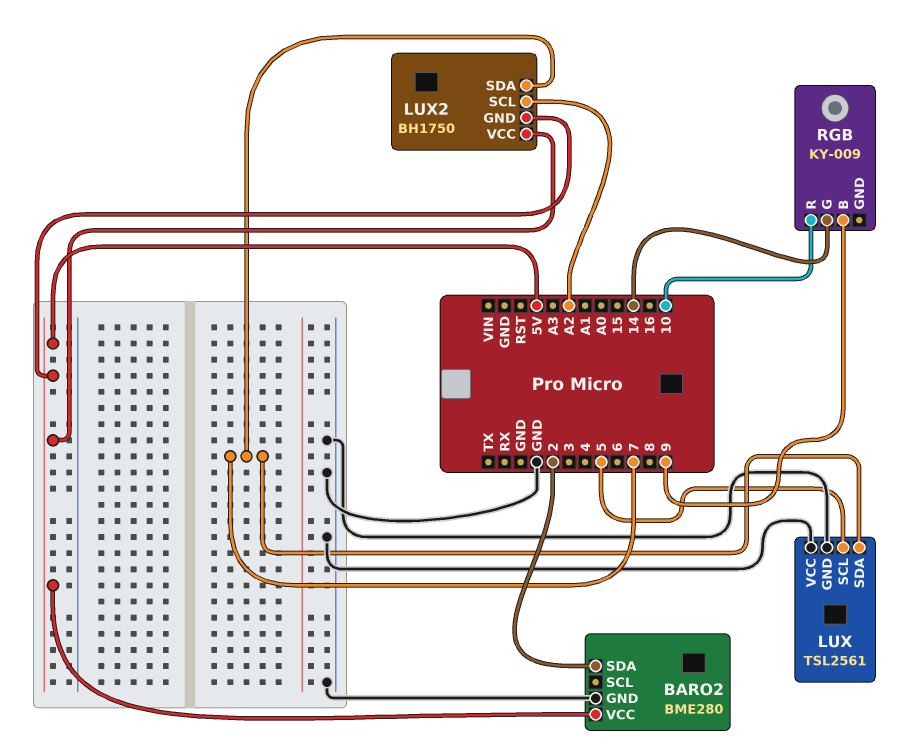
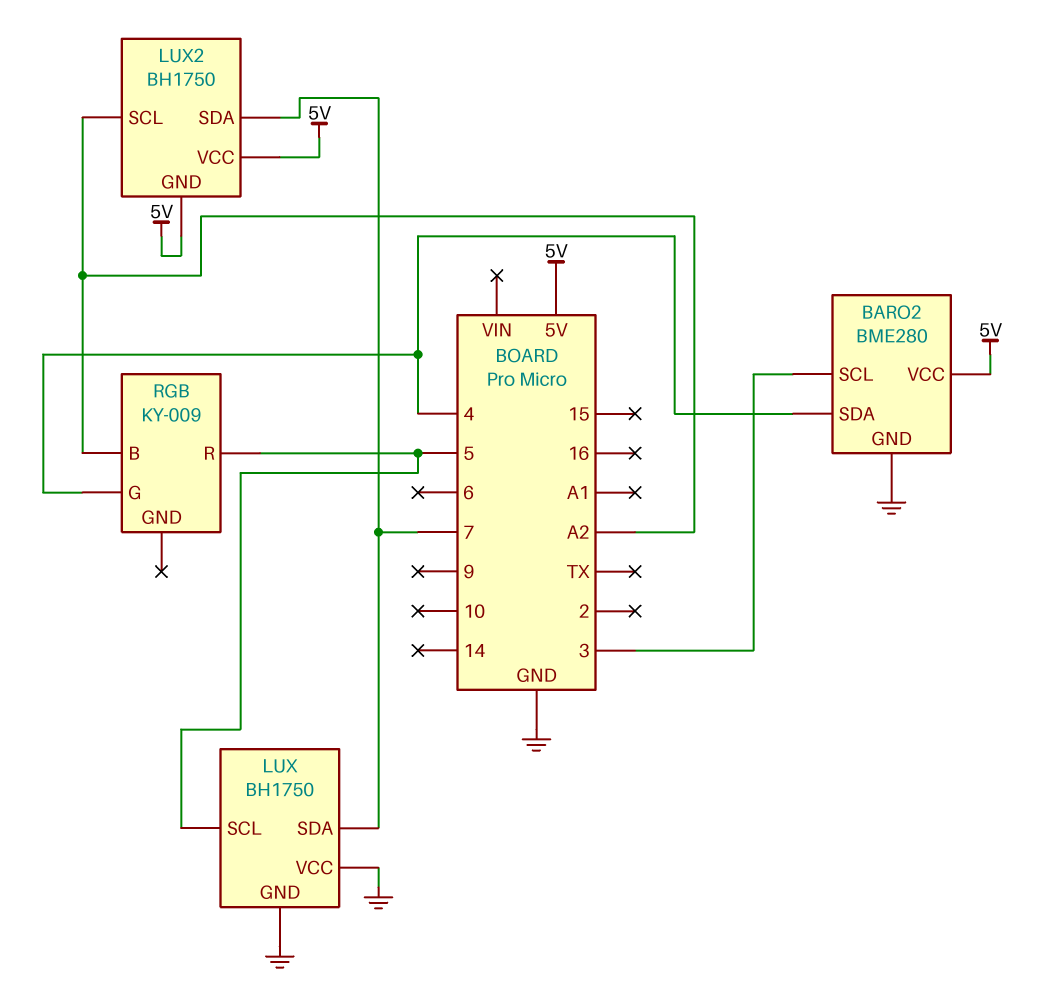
BARO2 pin SCL: none -> 3
BARO2 pin SDA: 2 -> 4
LUX: TSL2561 -> BH1750
RGB pin B: 9 -> A2
RGB pin G: 14 -> 4
RGB pin R: 10 -> 5

